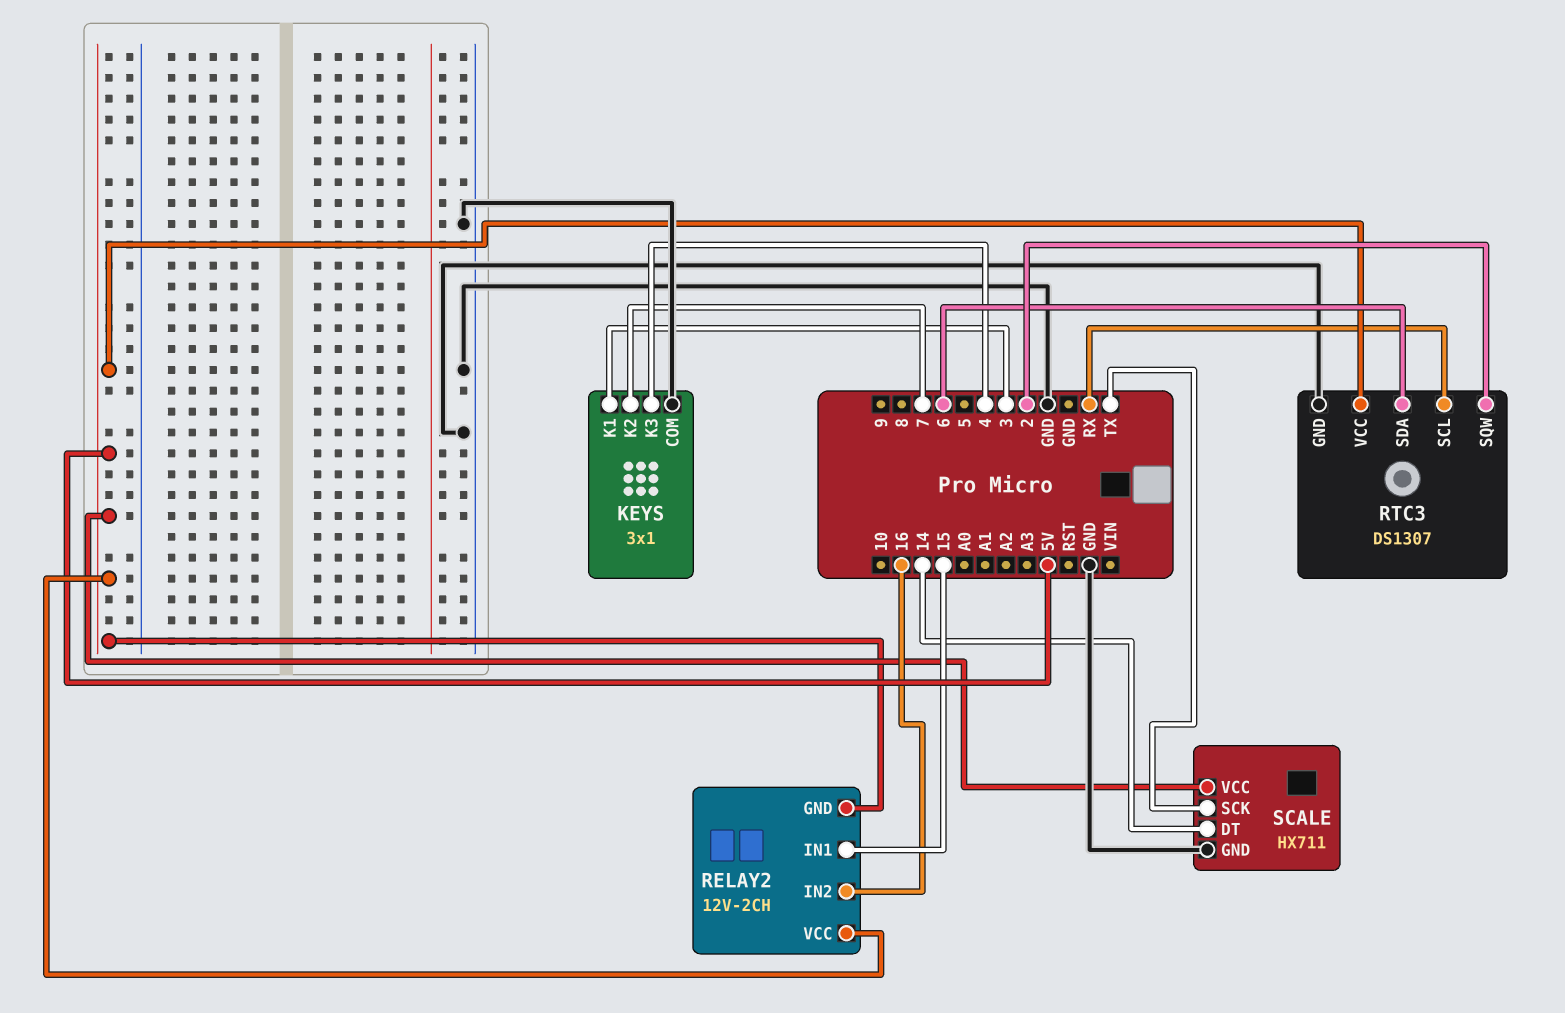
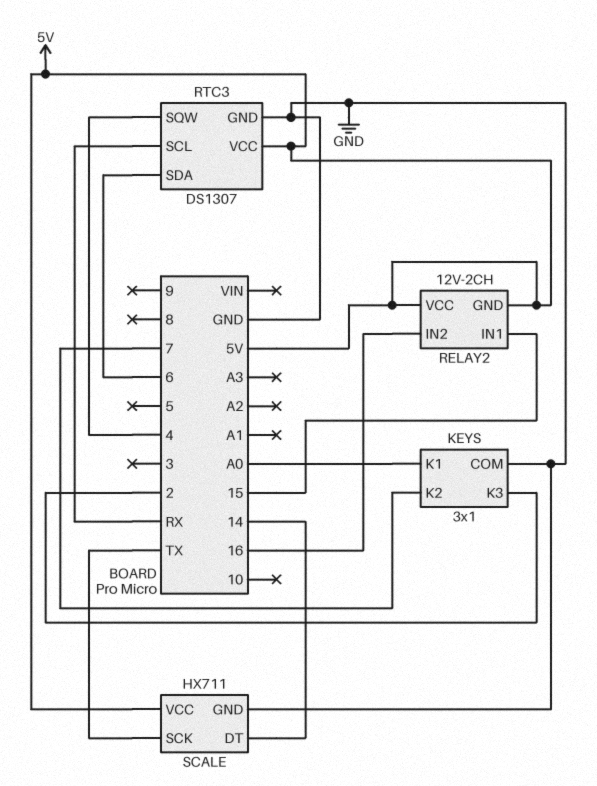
KEYS pin K1: 3 -> A0
KEYS pin K3: 4 -> 2
RTC3 pin SQW: 2 -> 4

